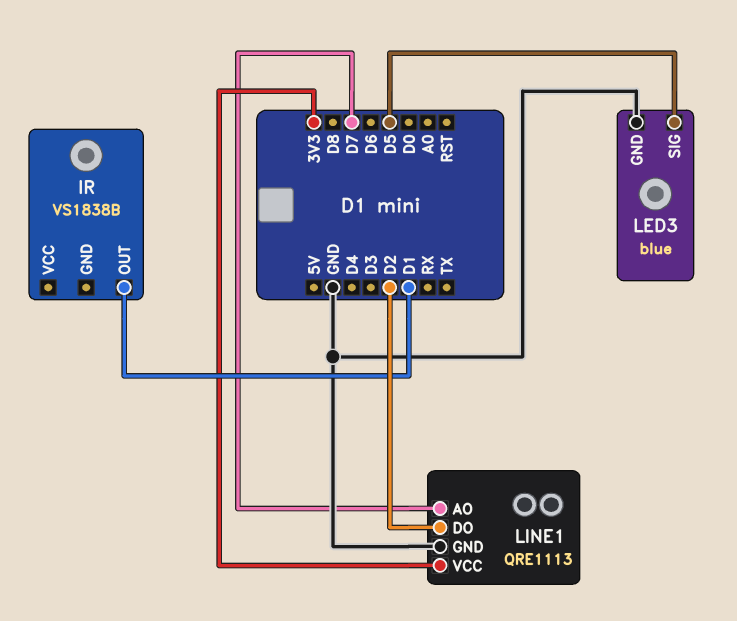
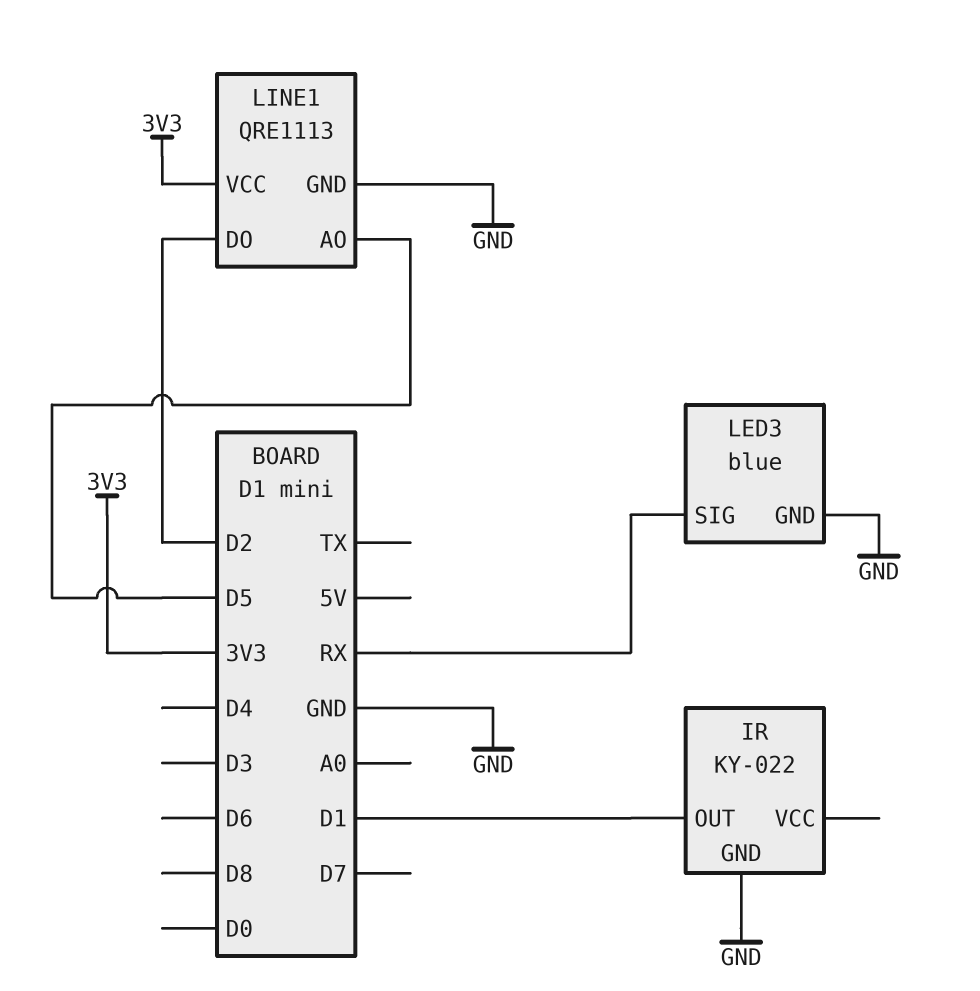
IR: VS1838B -> KY-022
IR pin GND: none -> GND
LED3 pin SIG: D5 -> RX
LINE1 pin AO: D7 -> D5

